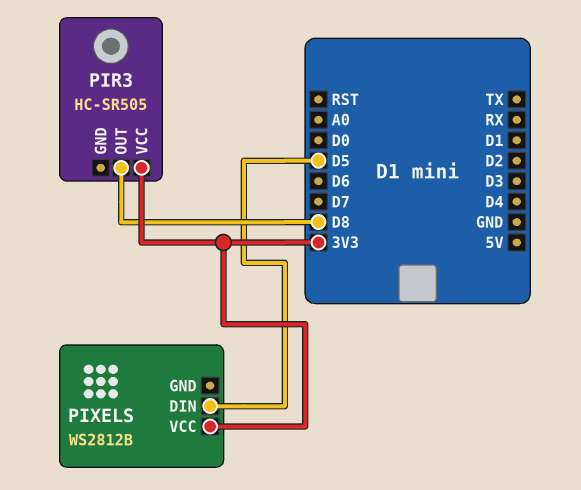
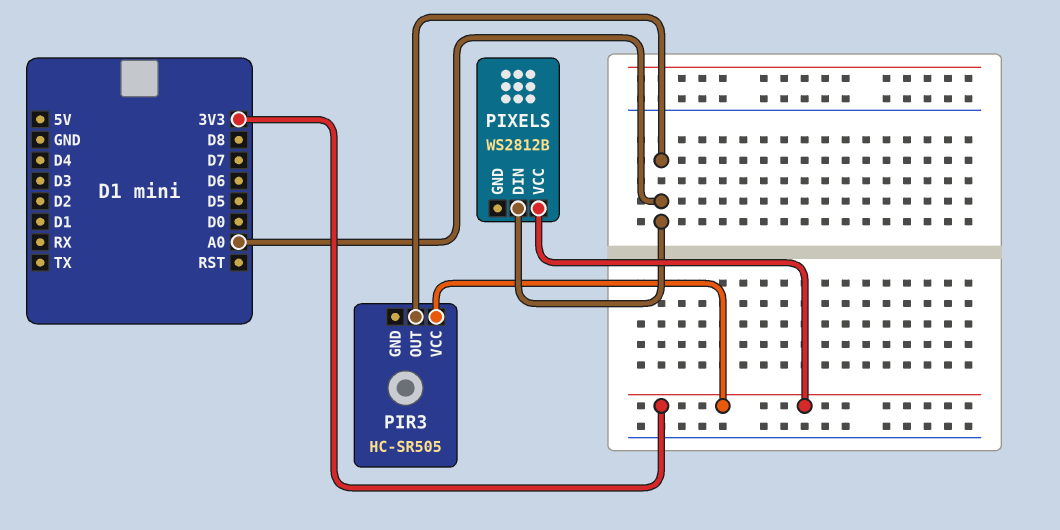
PIR3 pin OUT: D8 -> A0
PIXELS pin DIN: D5 -> A0

